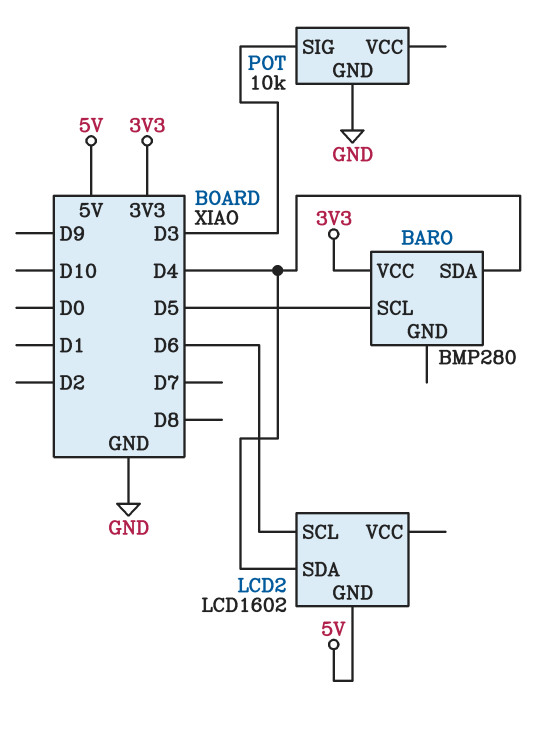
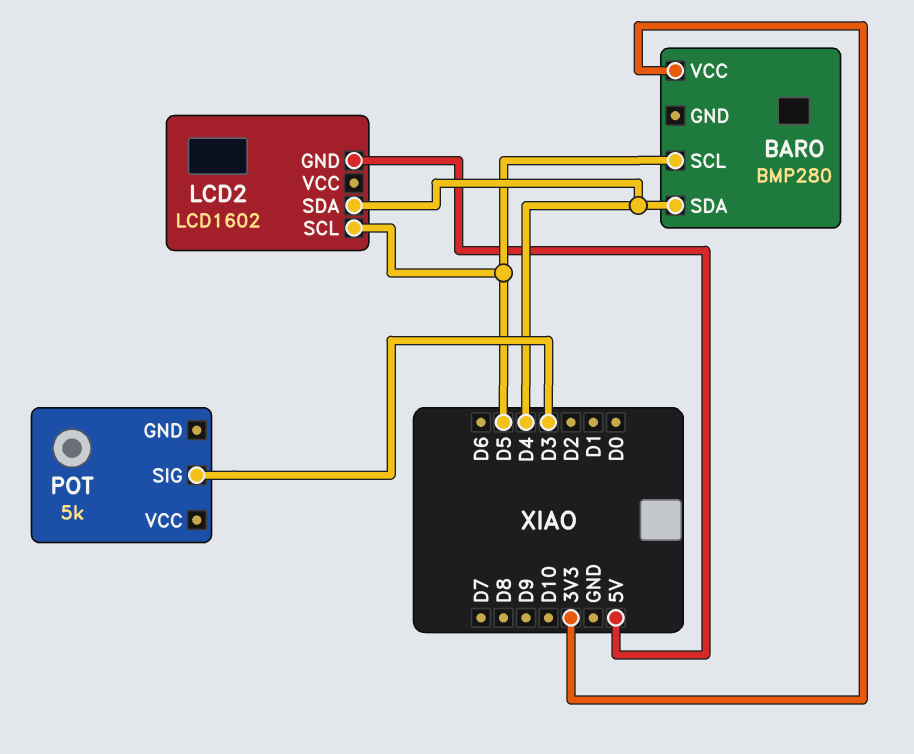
LCD2 pin SCL: D6 -> D5
POT: 10k -> 5k
POT pin GND: GND -> none

